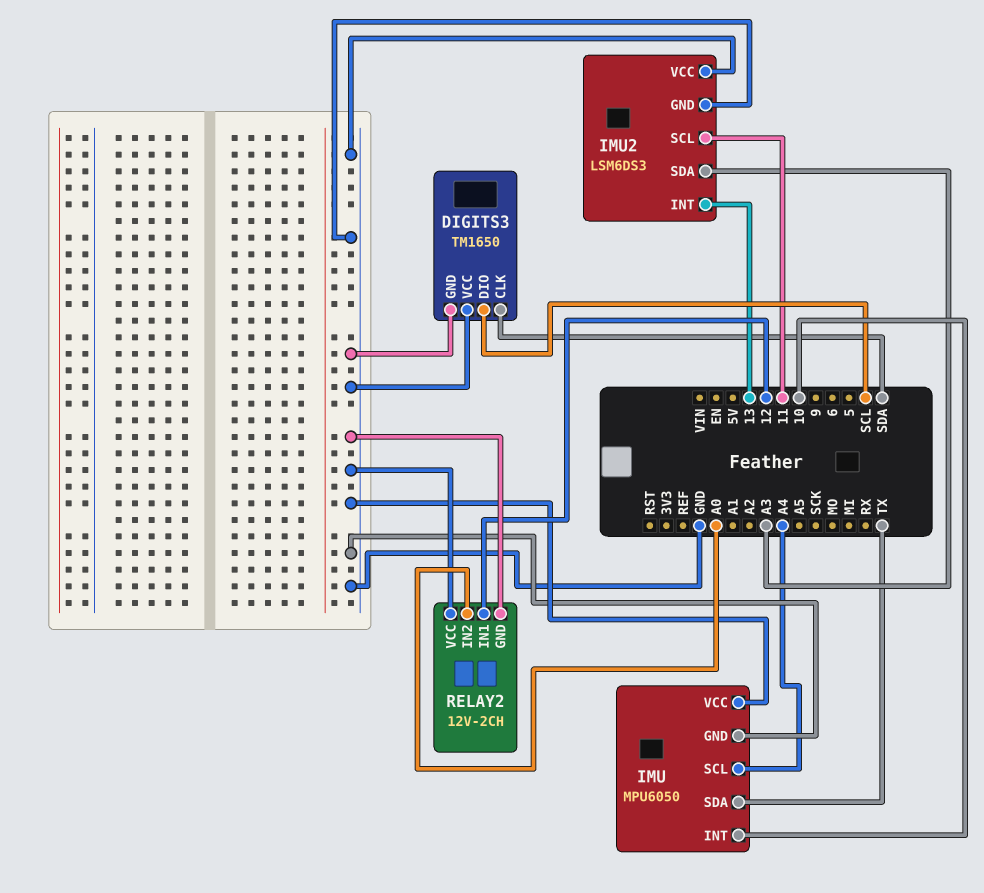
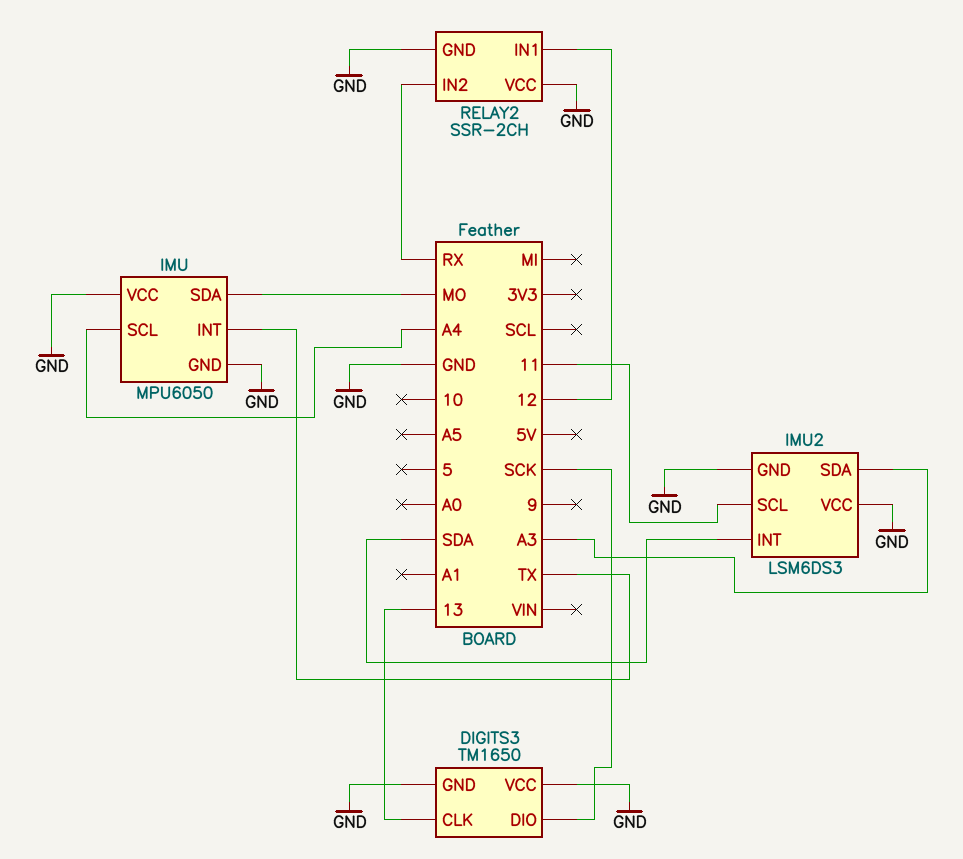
DIGITS3 pin CLK: SDA -> 13
DIGITS3 pin DIO: SCL -> SCK
IMU pin INT: 10 -> TX
IMU pin SDA: TX -> MO
IMU2 pin INT: 13 -> SDA
RELAY2: 12V-2CH -> SSR-2CH
RELAY2 pin IN2: A0 -> RX

